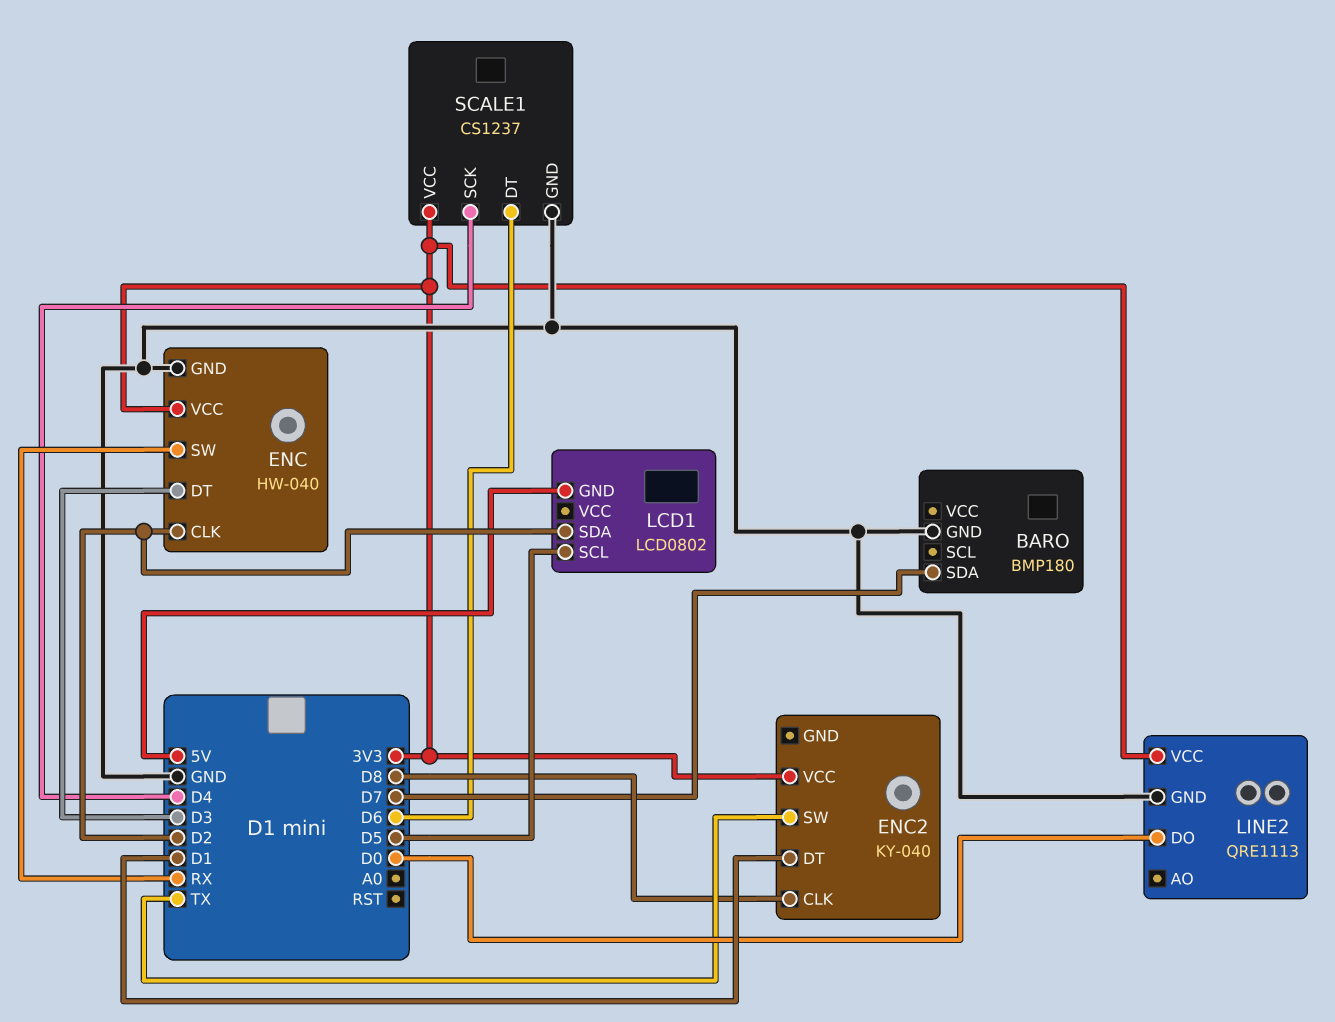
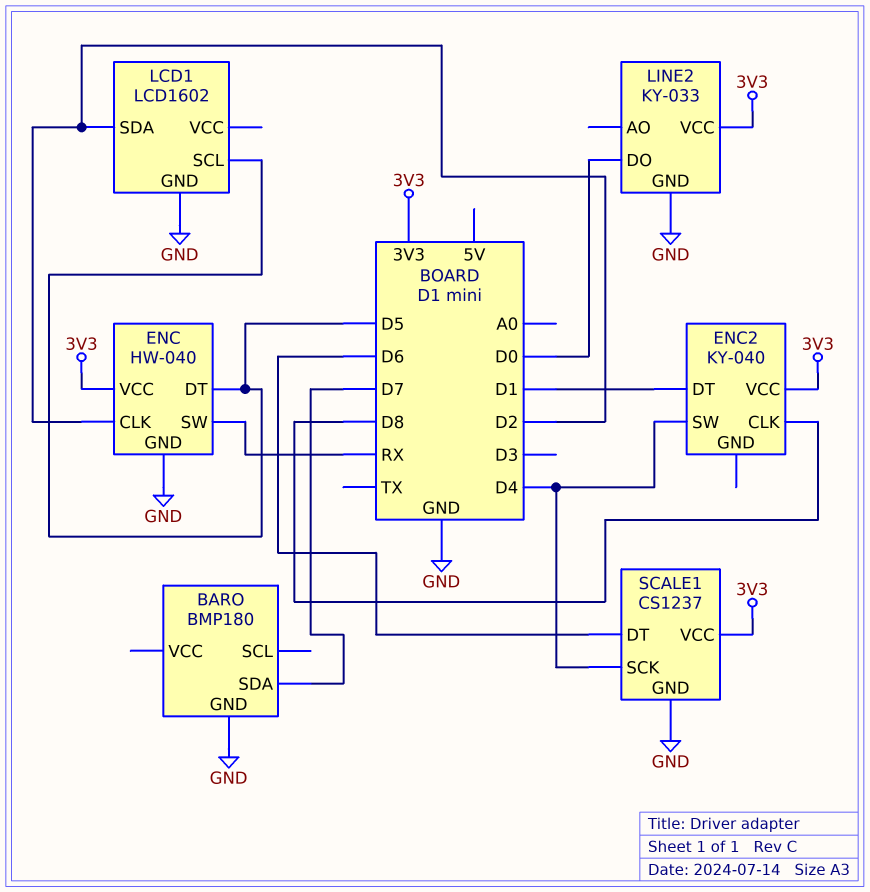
ENC pin DT: D3 -> D5
ENC2 pin SW: TX -> D4
LCD1: LCD0802 -> LCD1602
LCD1 pin GND: 5V -> GND
LINE2: QRE1113 -> KY-033

